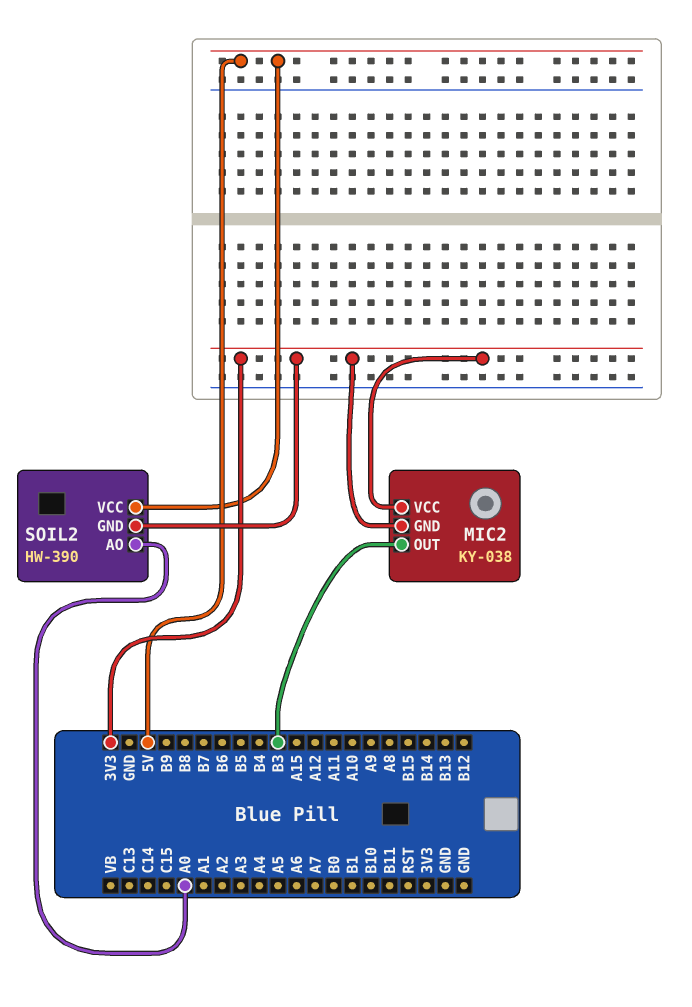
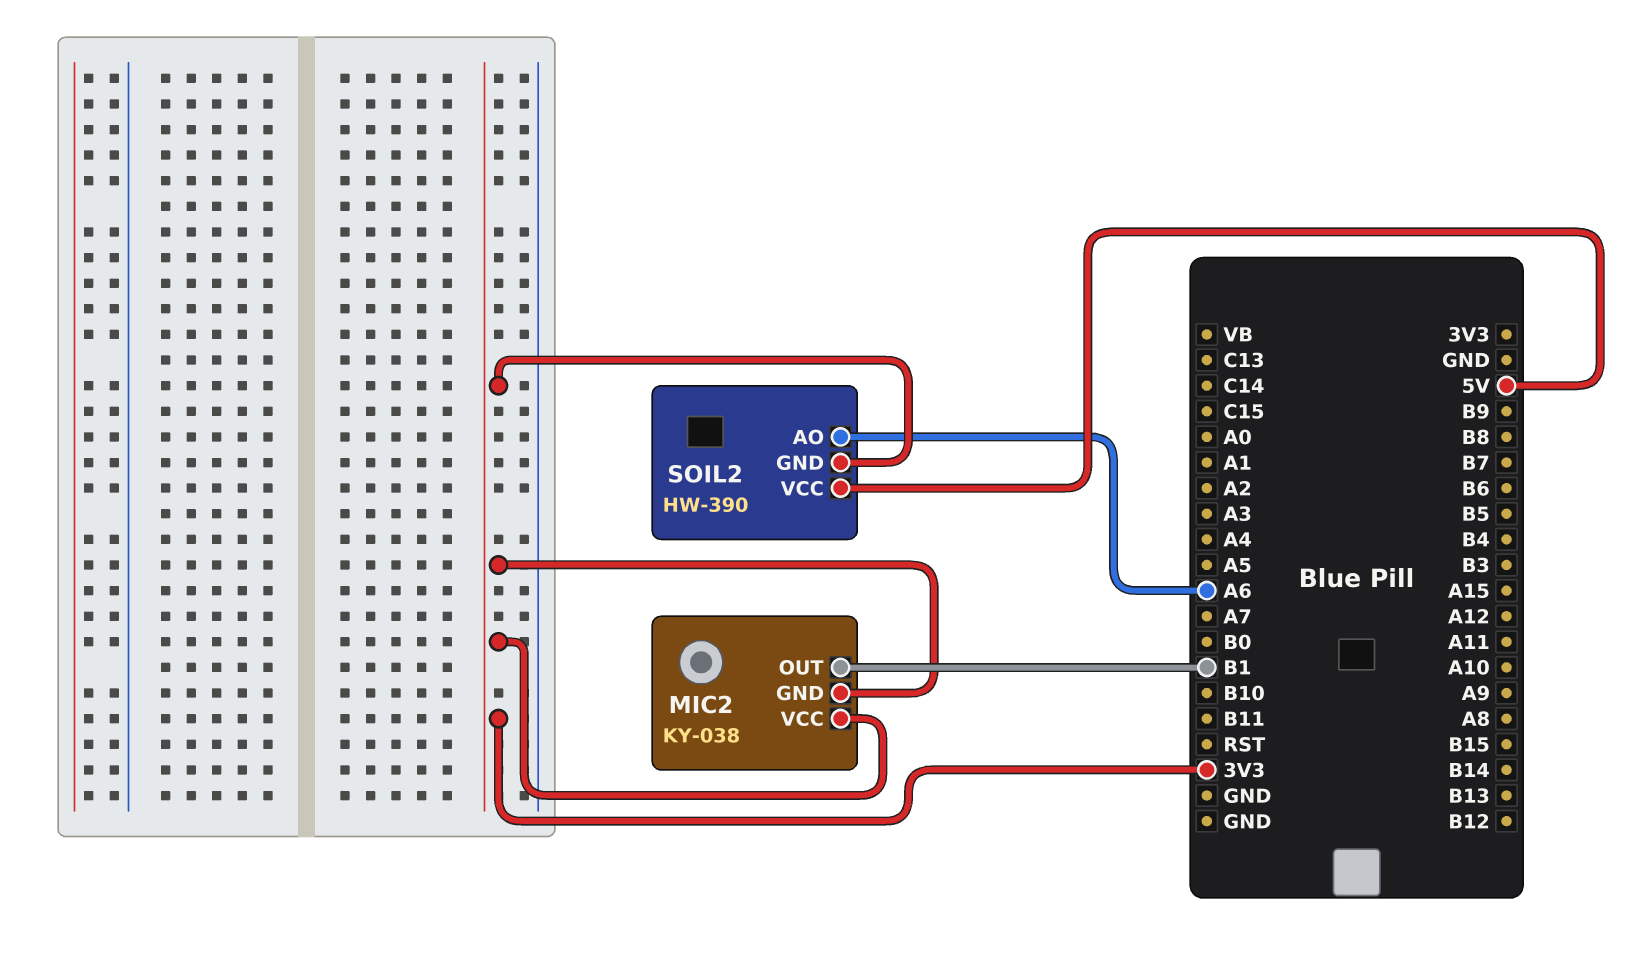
MIC2 pin OUT: B3 -> B1
SOIL2 pin AO: A0 -> A6

